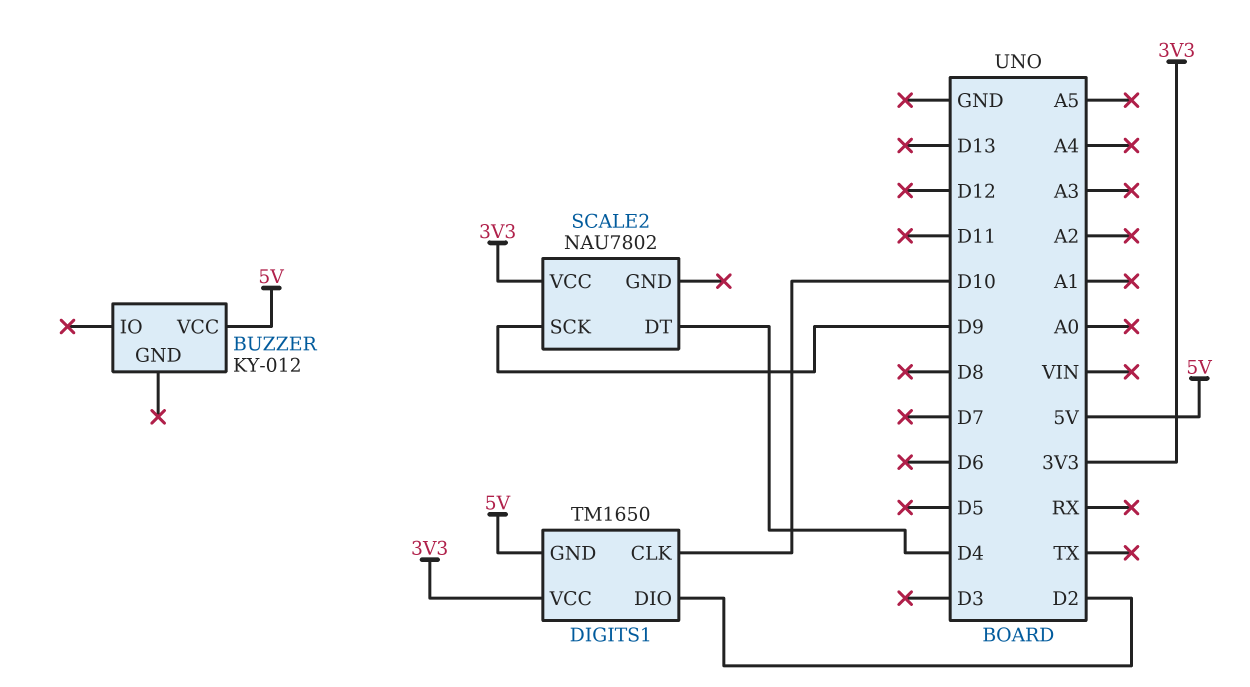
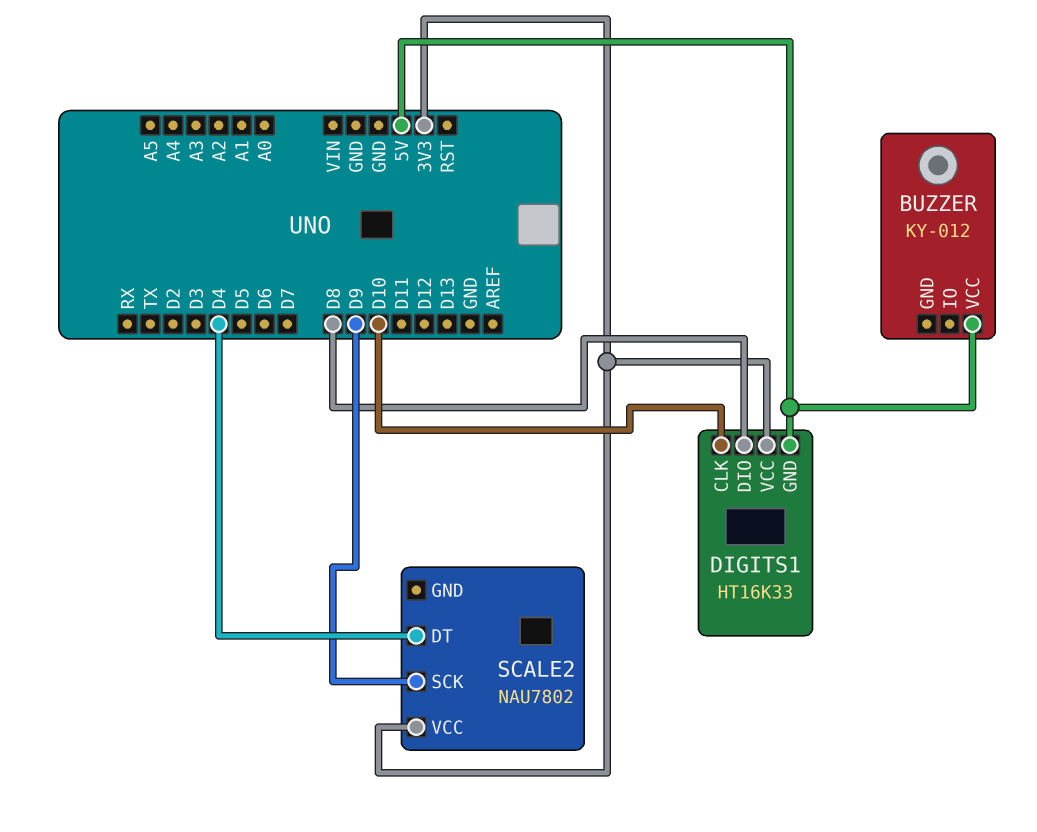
DIGITS1: TM1650 -> HT16K33
DIGITS1 pin DIO: D2 -> D8

